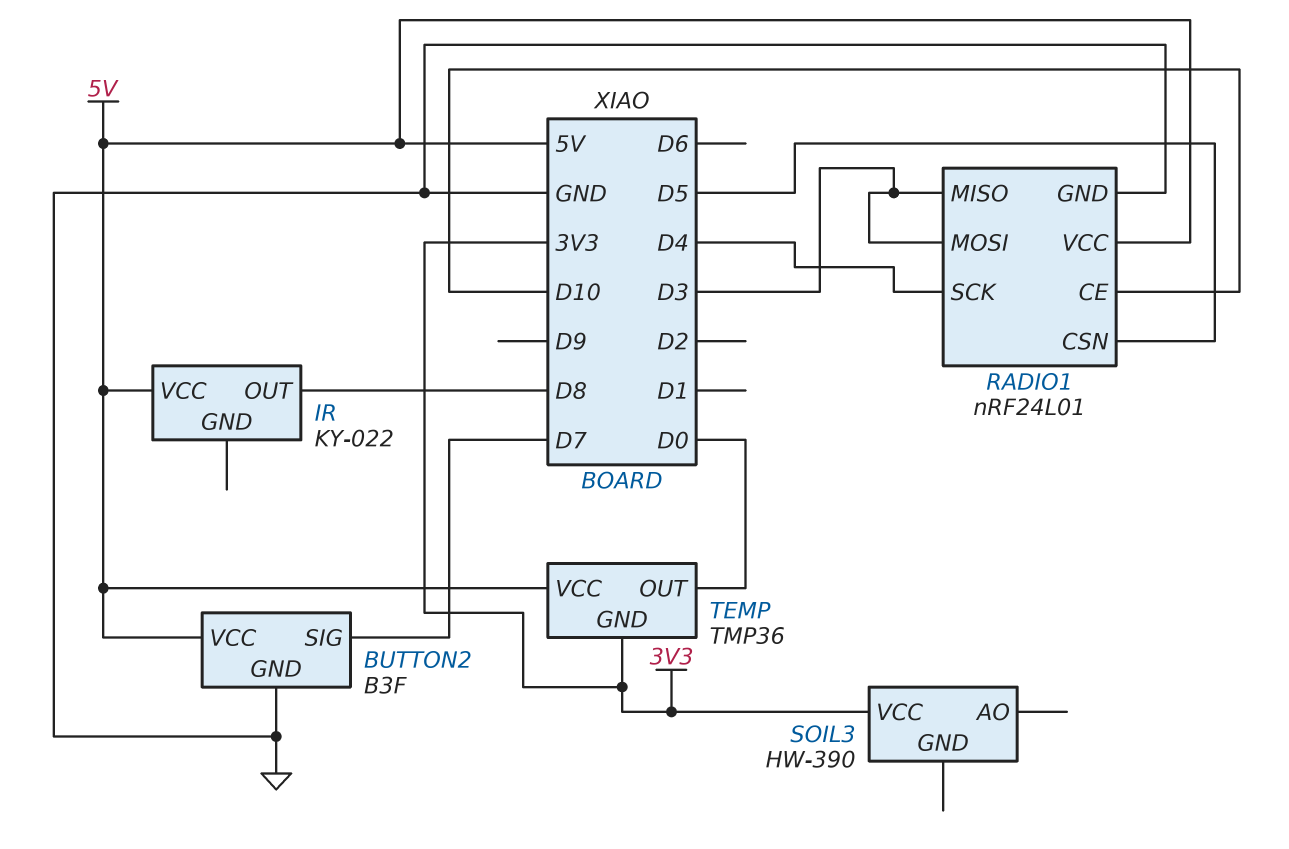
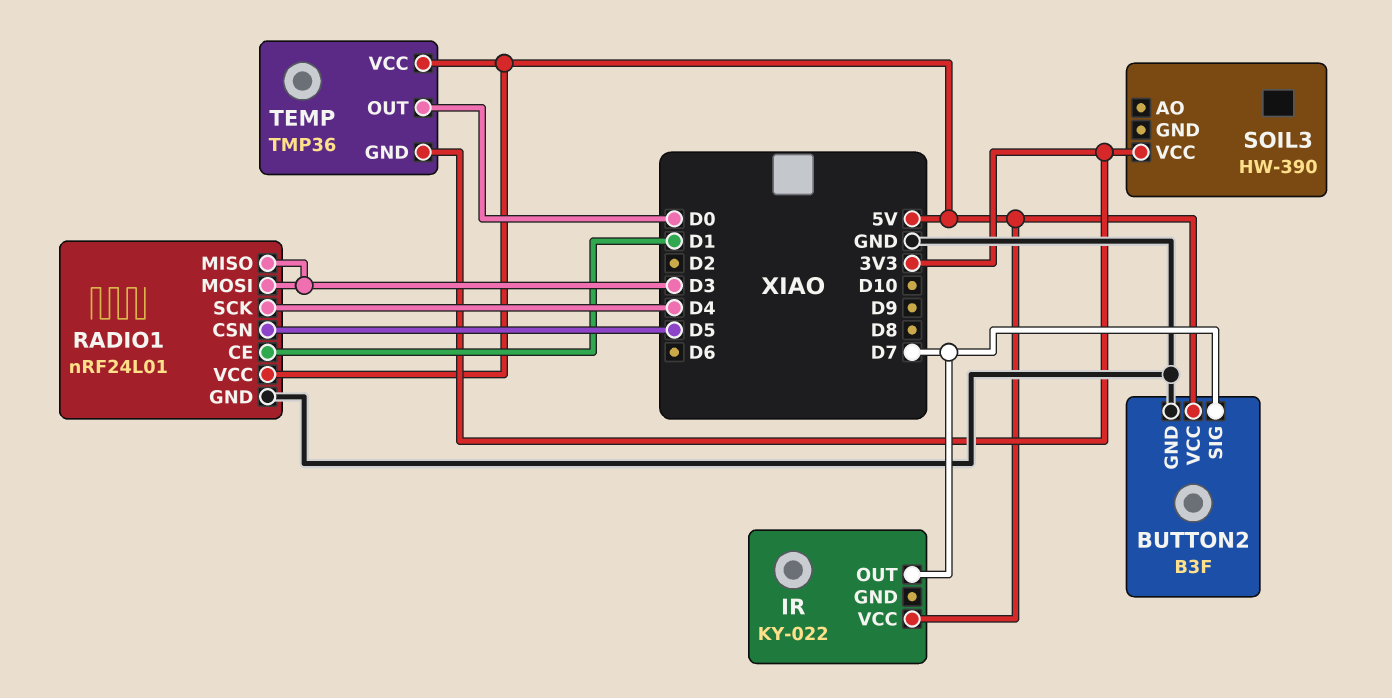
IR pin OUT: D8 -> D7
RADIO1 pin CE: D10 -> D1

